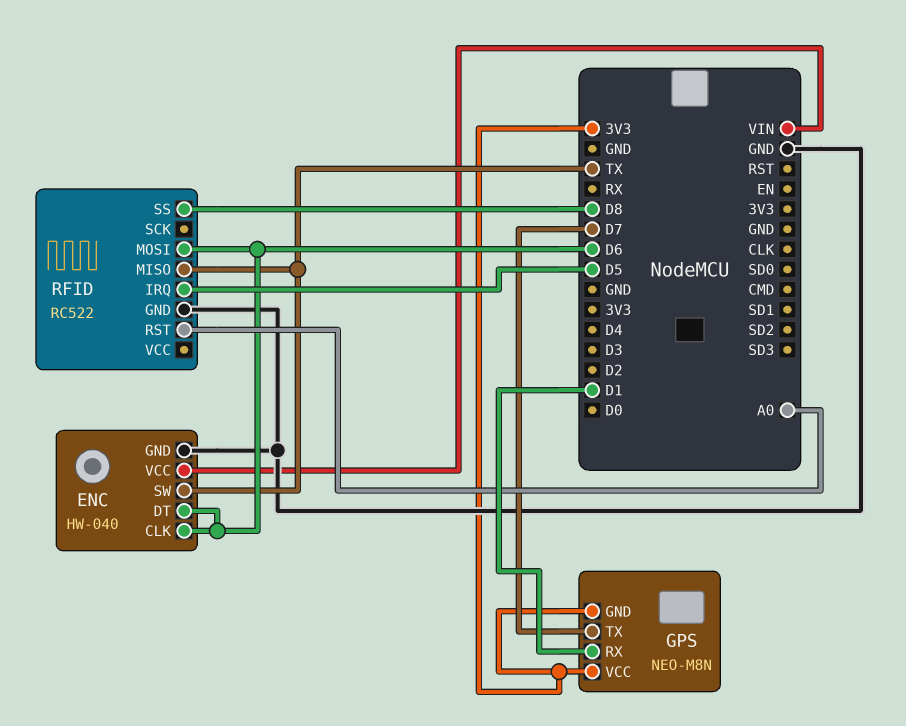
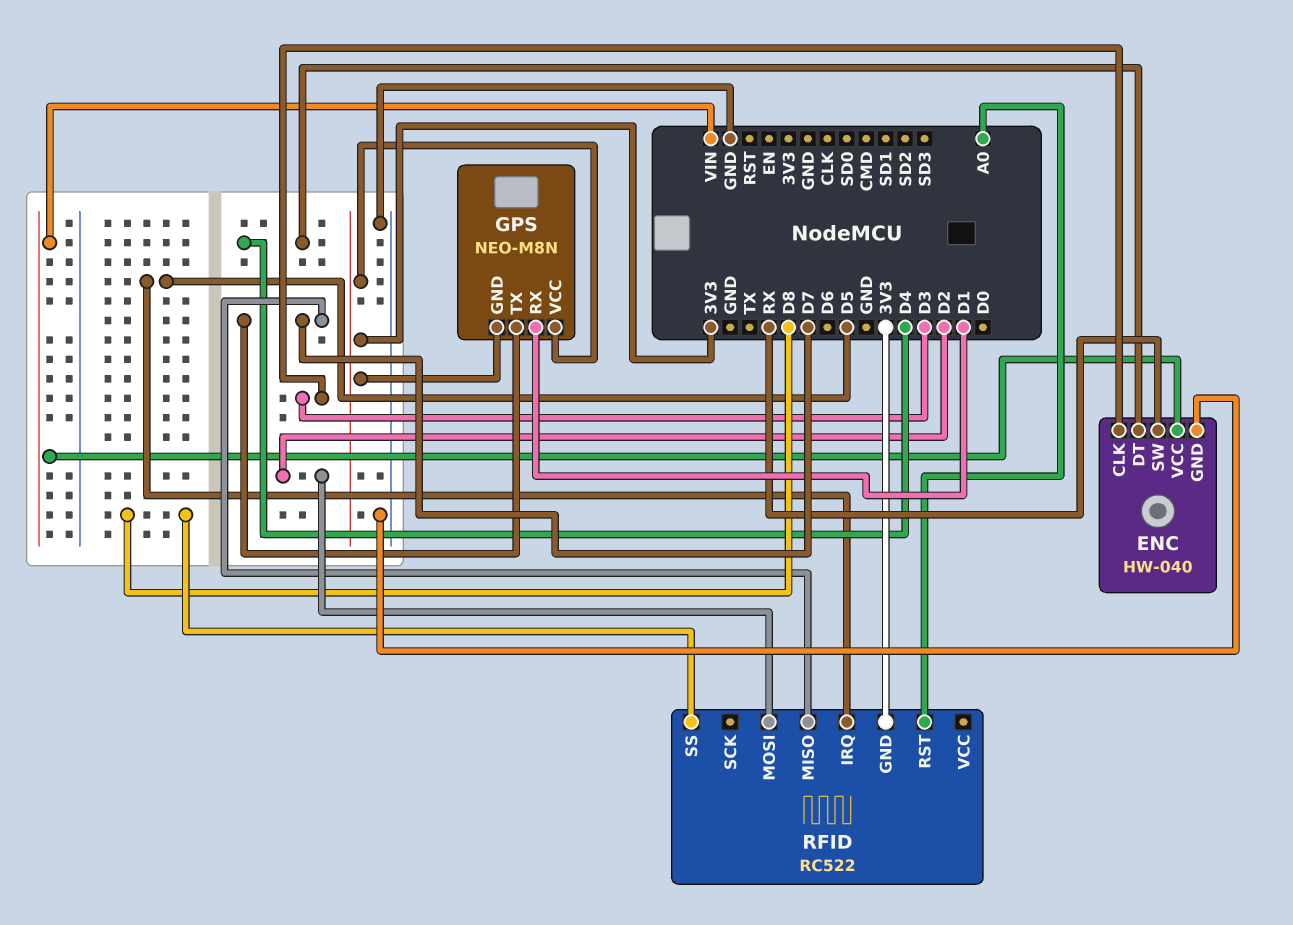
ENC pin CLK: D6 -> D3
ENC pin DT: D6 -> D4
ENC pin SW: TX -> RX
RFID pin GND: GND -> 3V3
RFID pin MISO: TX -> D7
RFID pin MOSI: D6 -> D2

